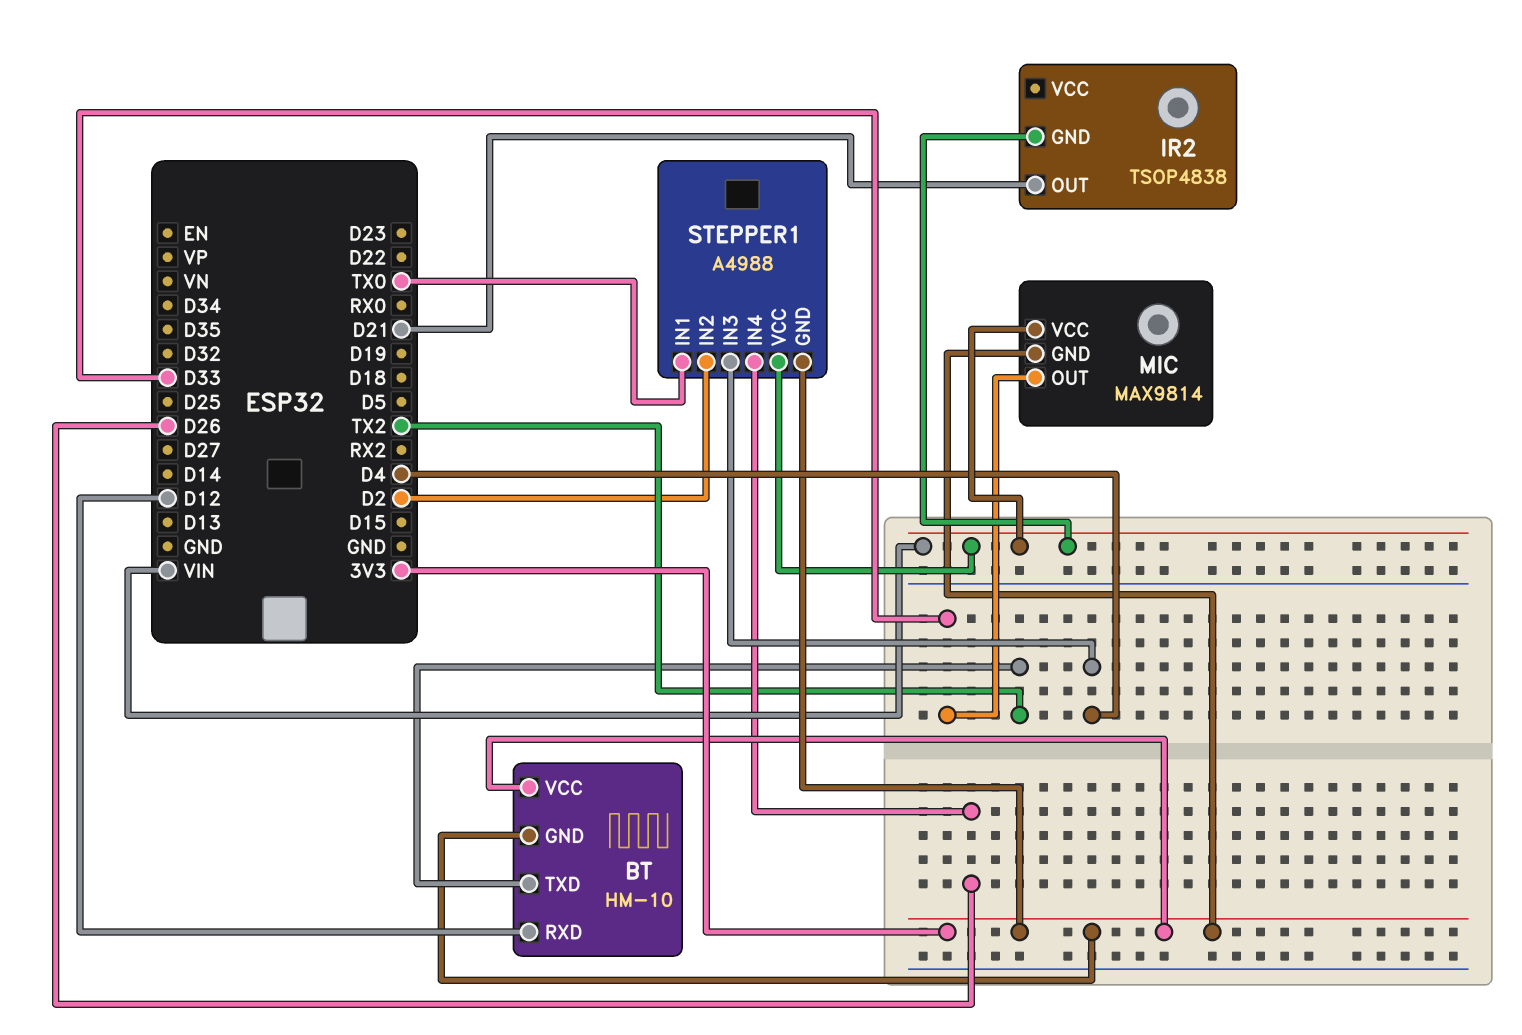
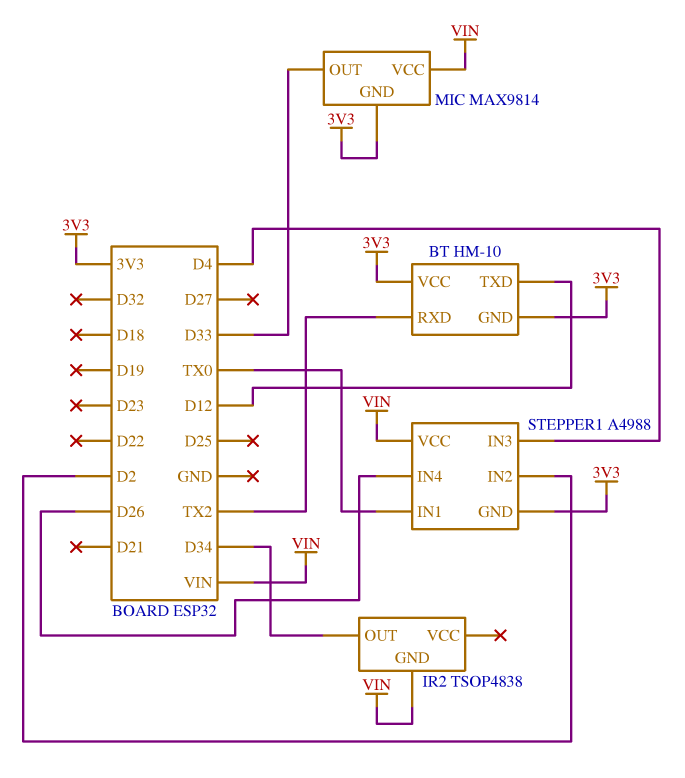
BT pin RXD: D12 -> TX2
BT pin TXD: TX2 -> D12
IR2 pin OUT: D21 -> D34

